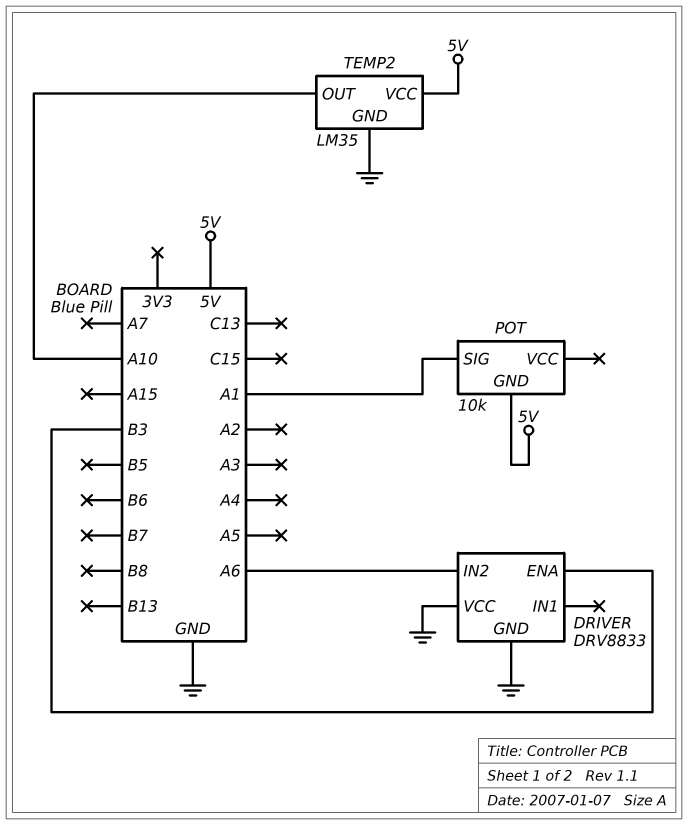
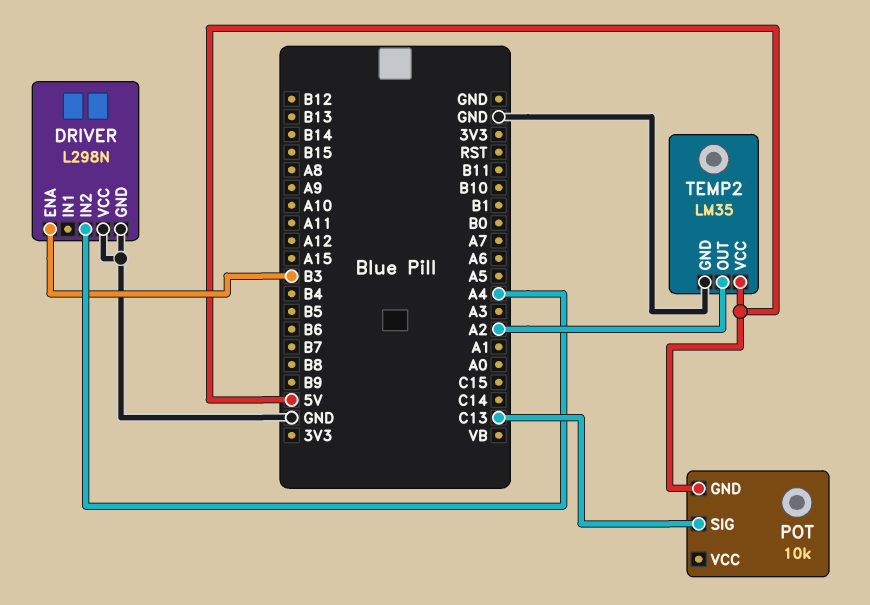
DRIVER: DRV8833 -> L298N
DRIVER pin IN2: A6 -> A4
POT pin SIG: A1 -> C13
TEMP2 pin OUT: A10 -> A2

